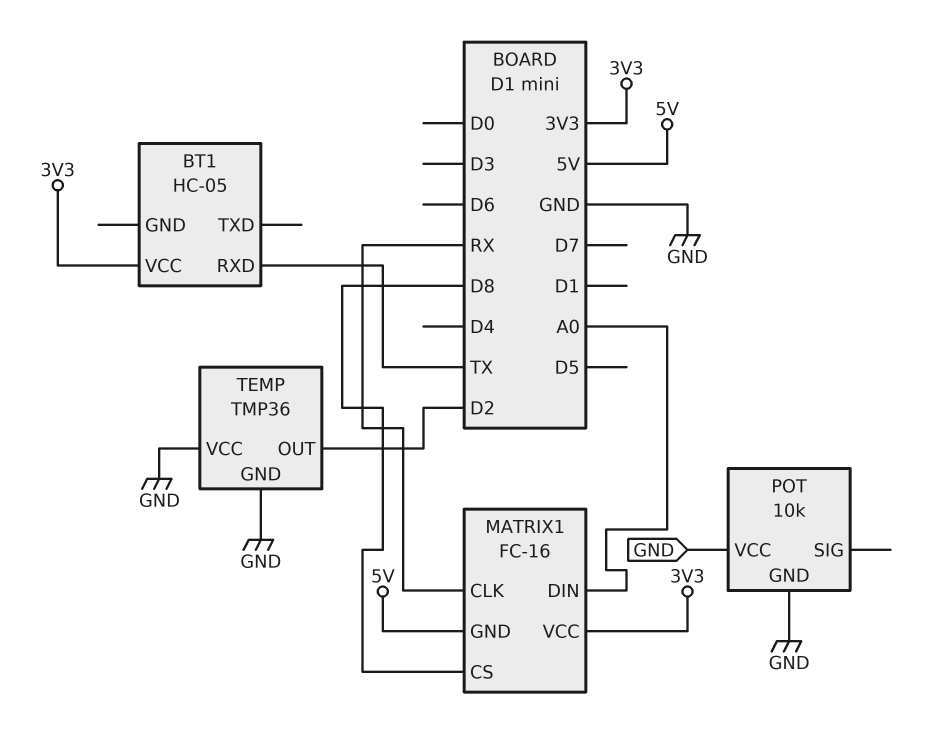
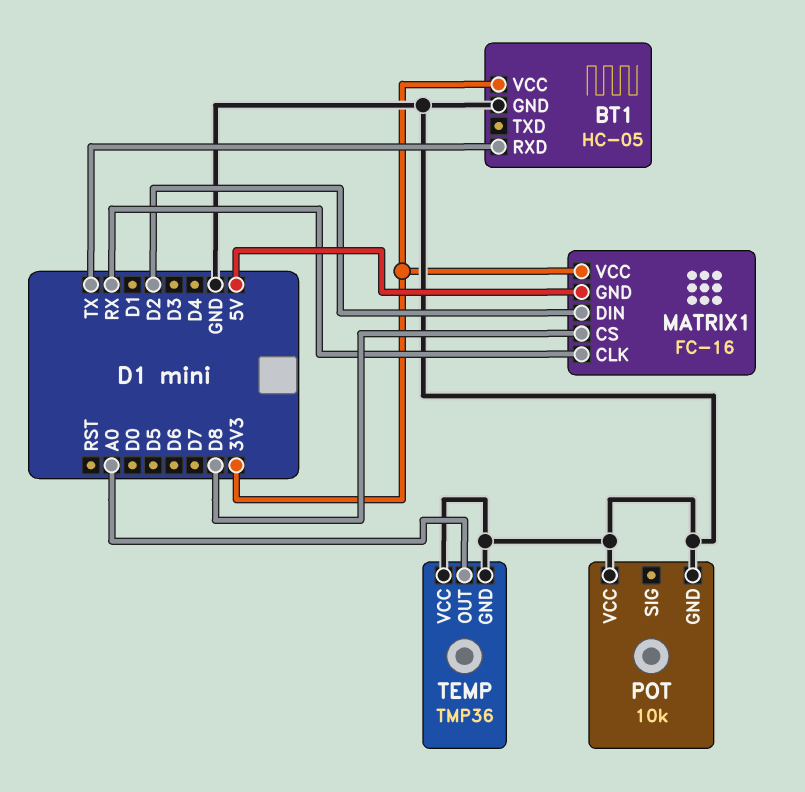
BT1 pin GND: none -> GND
MATRIX1 pin DIN: A0 -> D2
TEMP pin OUT: D2 -> A0

